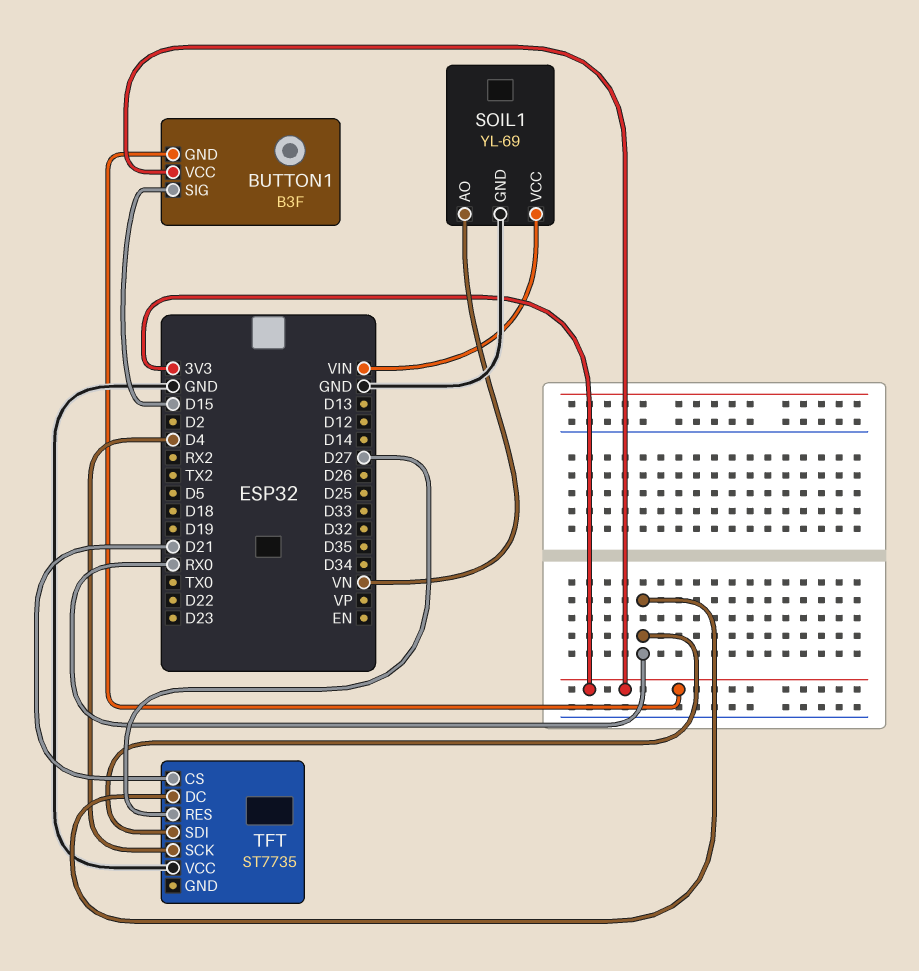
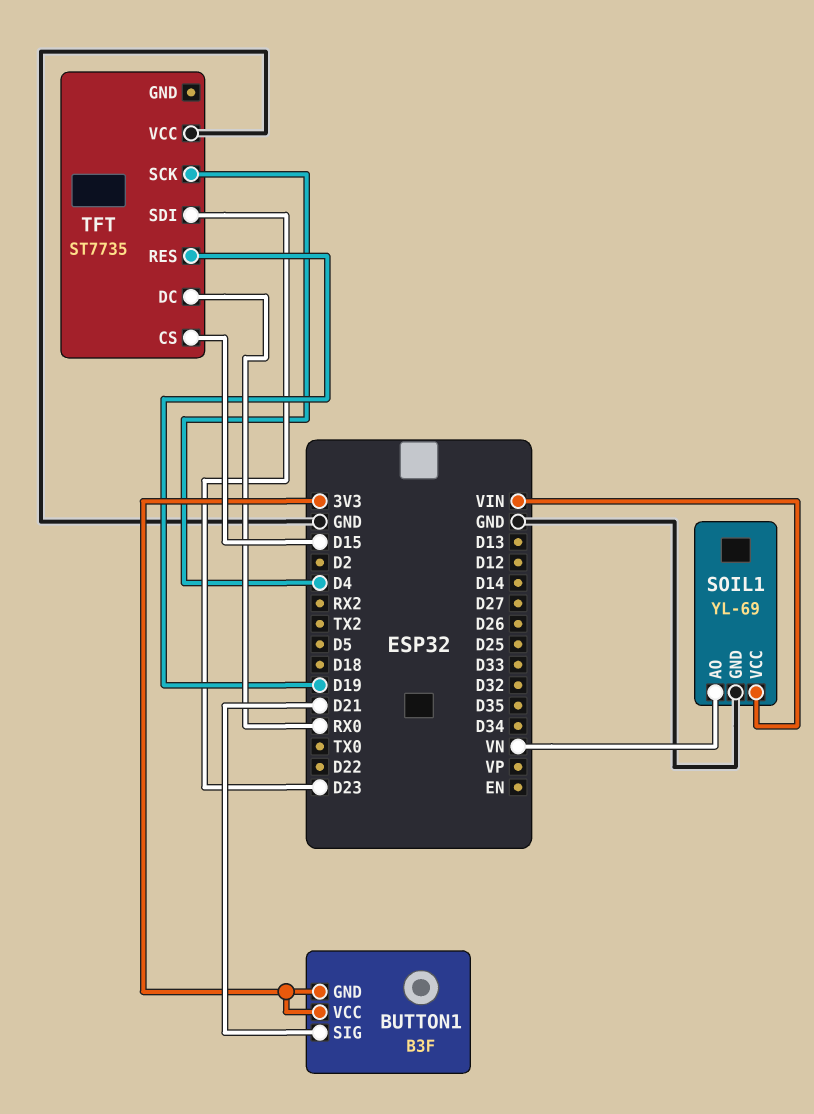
BUTTON1 pin SIG: D15 -> D21
TFT pin CS: D21 -> D15
TFT pin RES: D27 -> D19
TFT pin SDI: RX0 -> D23

